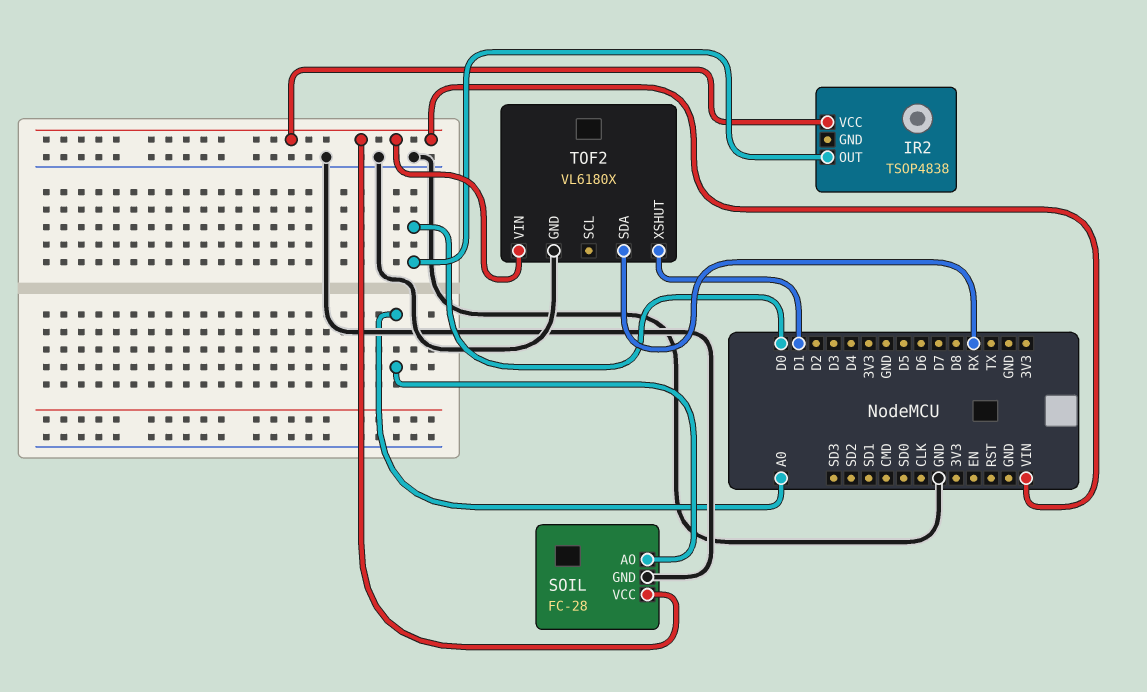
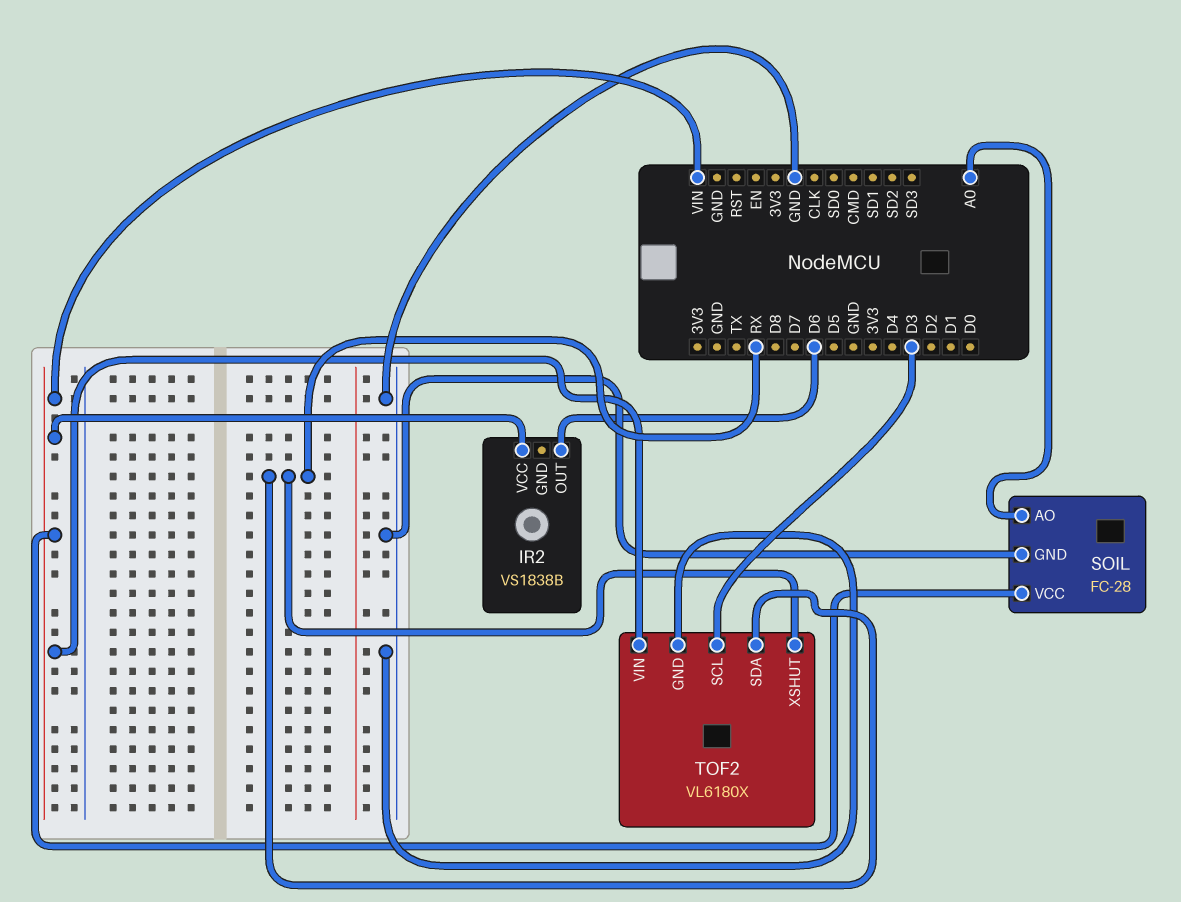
IR2: TSOP4838 -> VS1838B
IR2 pin OUT: D0 -> D6
TOF2 pin SCL: none -> D3
TOF2 pin XSHUT: D1 -> RX

